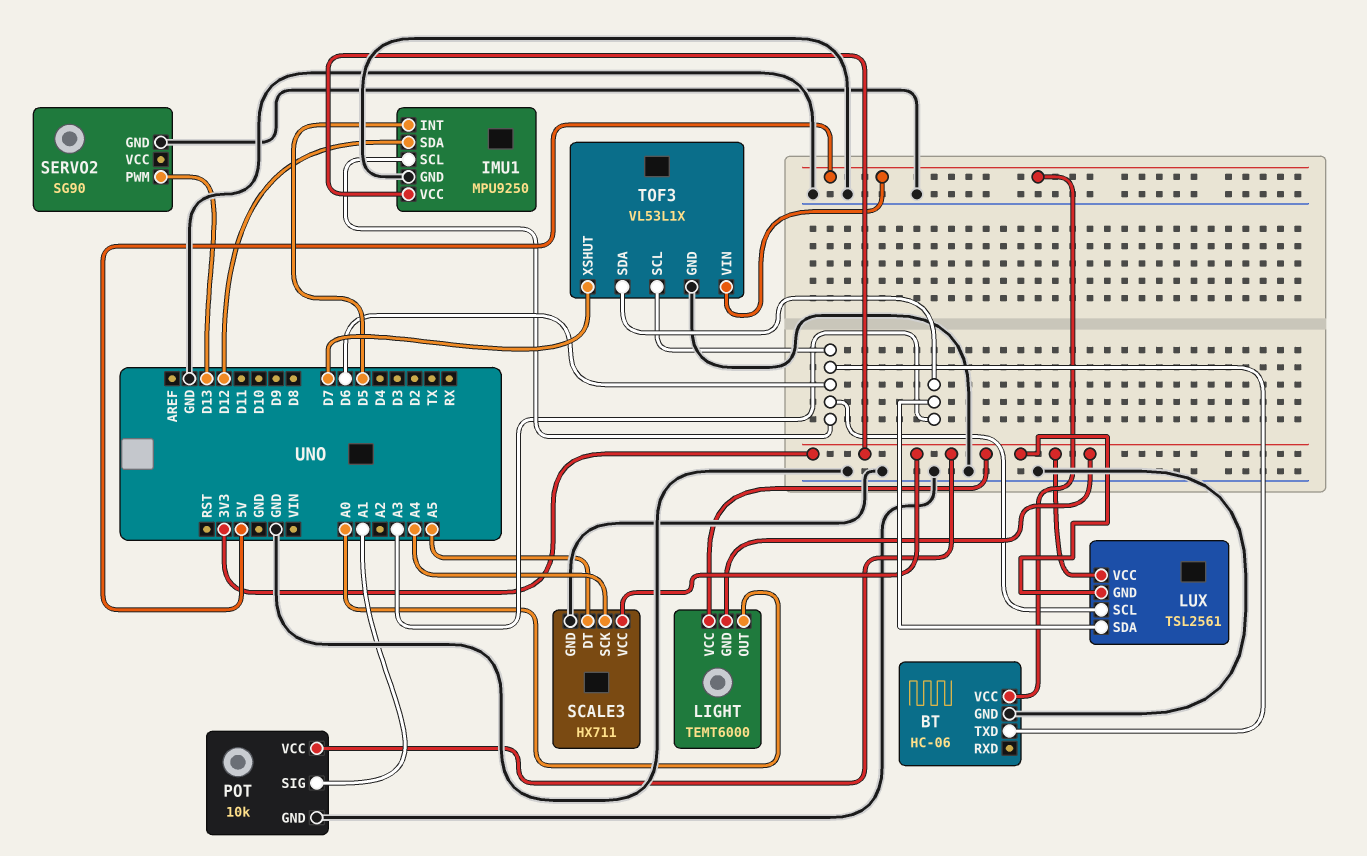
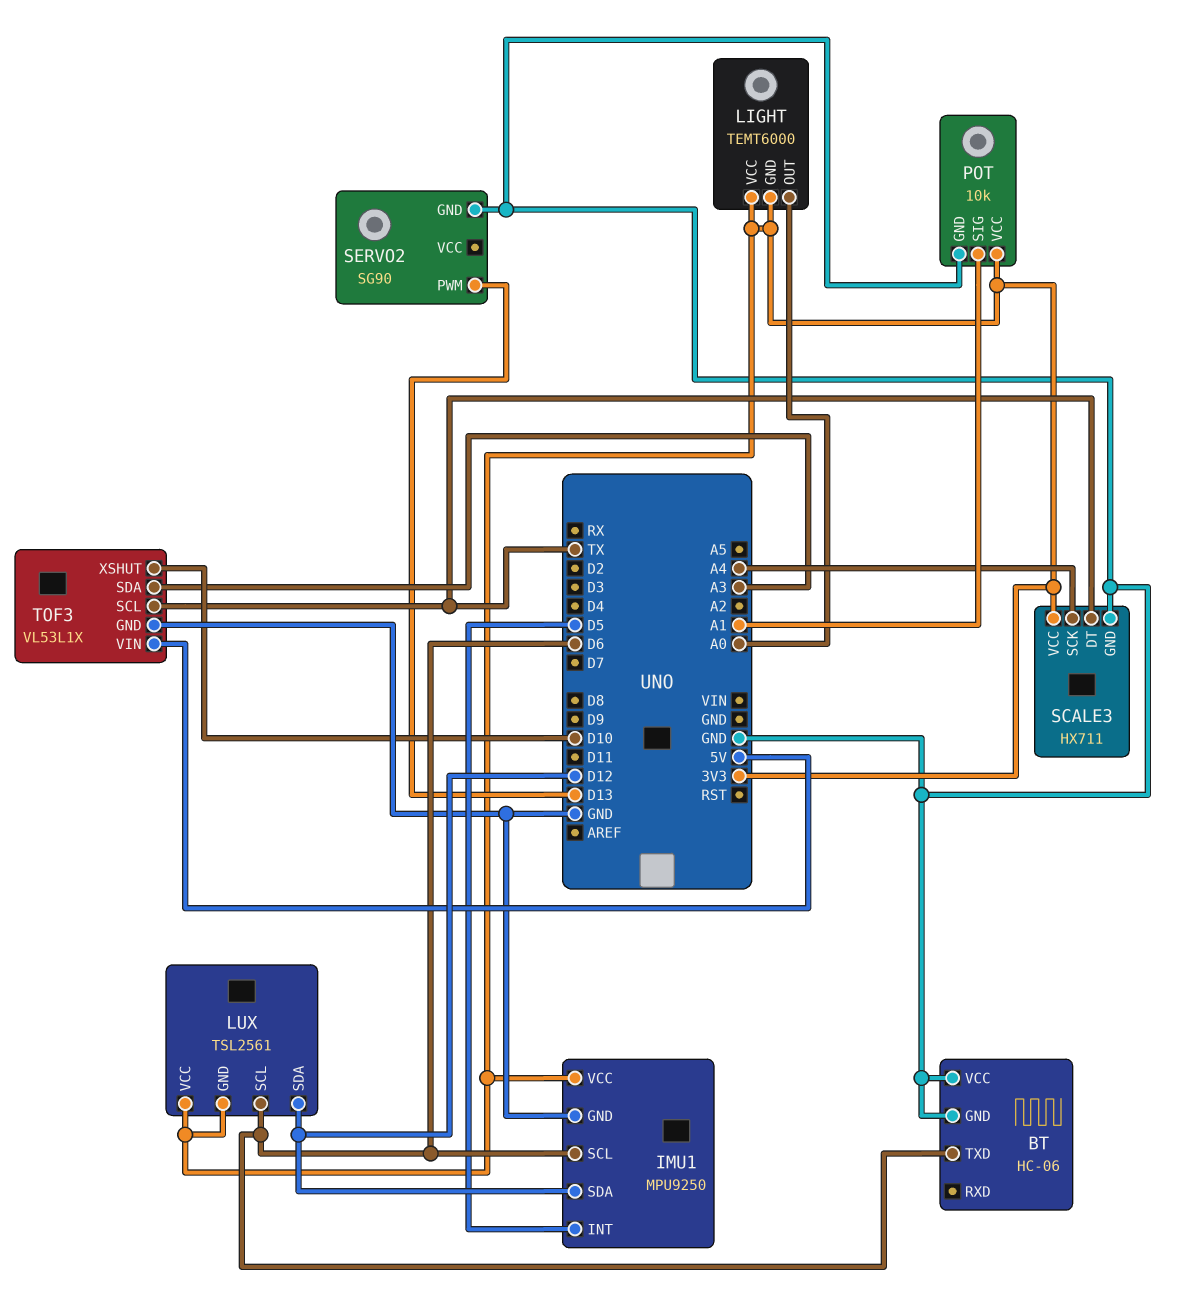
BT pin VCC: 5V -> GND
LUX pin SDA: A3 -> D12
SCALE3 pin DT: A5 -> TX
TOF3 pin SCL: D6 -> TX
TOF3 pin XSHUT: D7 -> D10

